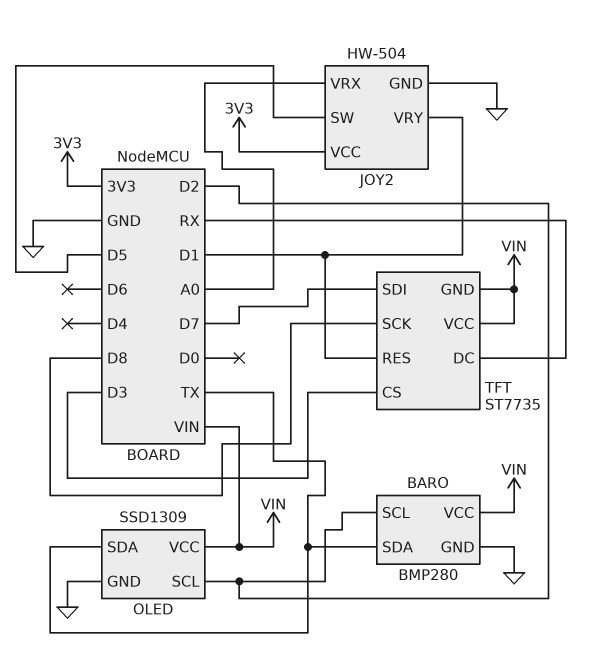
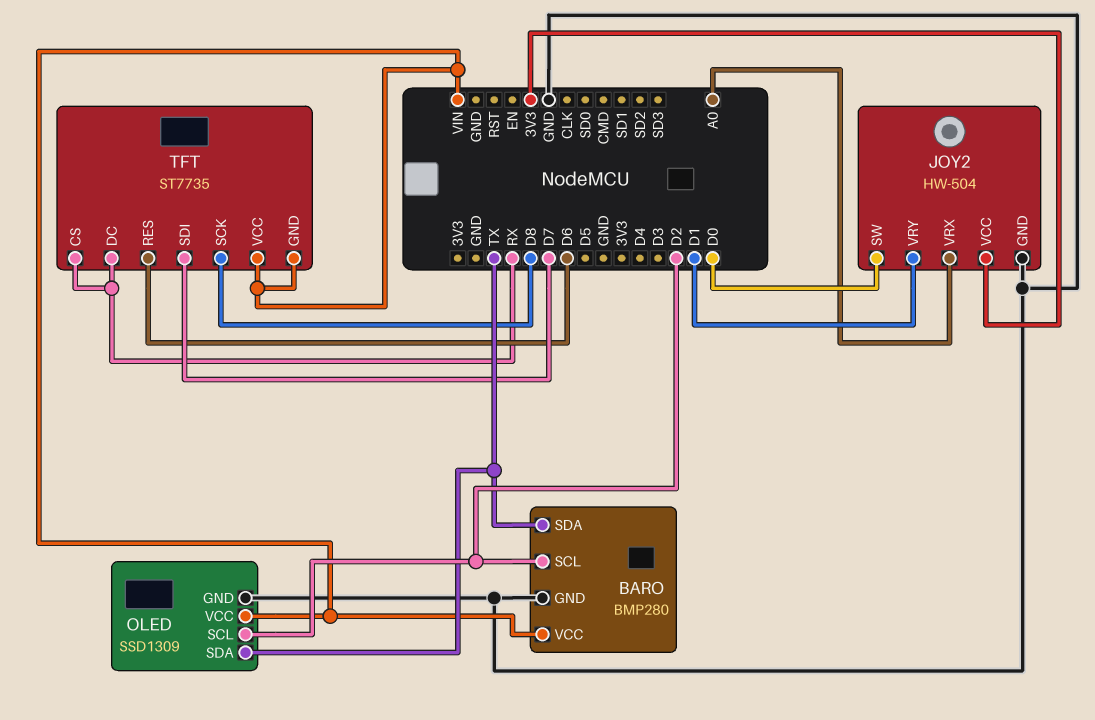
JOY2 pin SW: D5 -> D0
TFT pin CS: D3 -> RX
TFT pin RES: D1 -> D6

